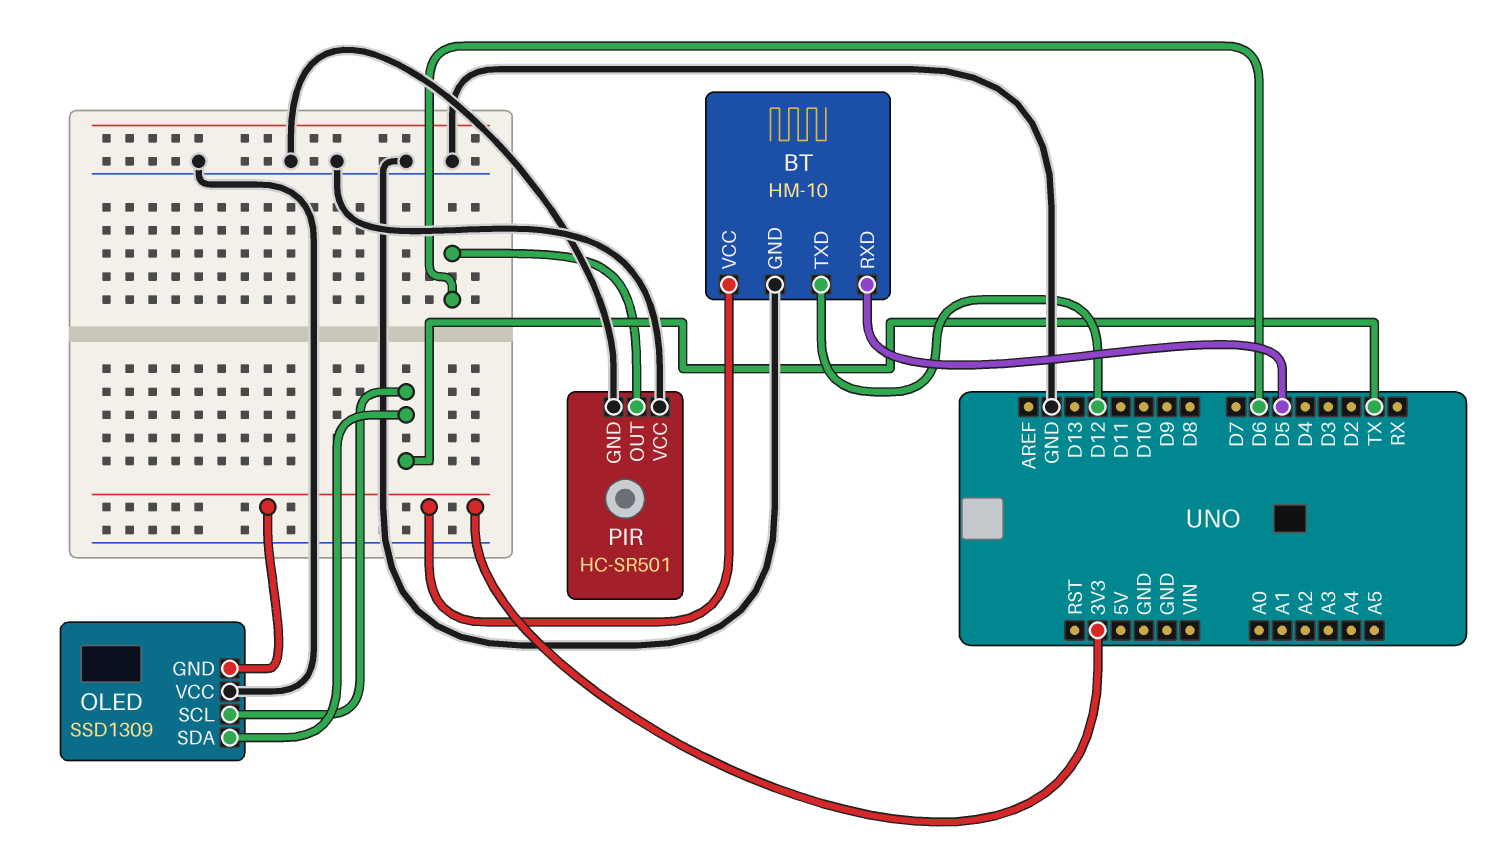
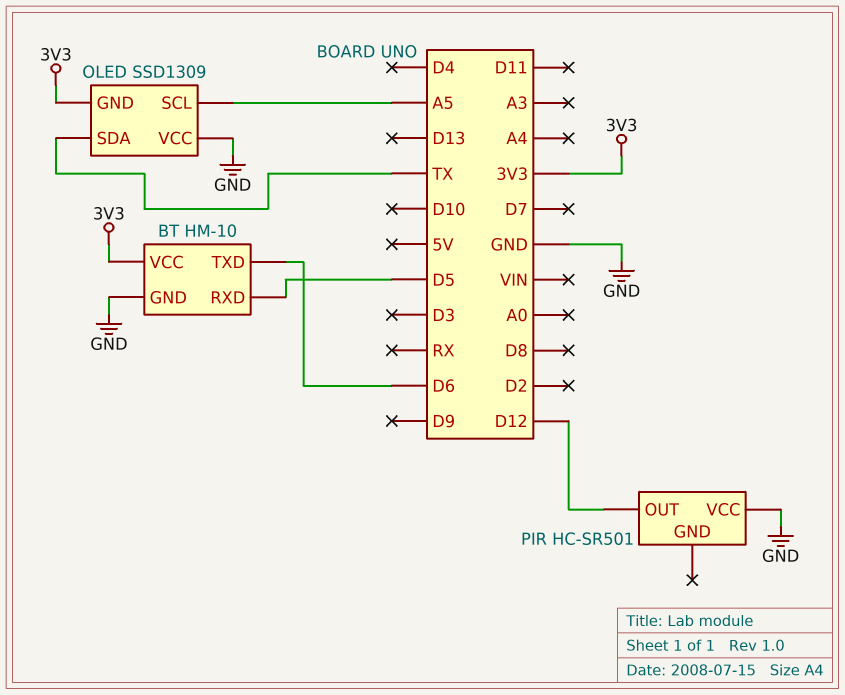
BT pin TXD: D12 -> D6
OLED pin SCL: TX -> A5
PIR pin GND: GND -> none
PIR pin OUT: D6 -> D12

